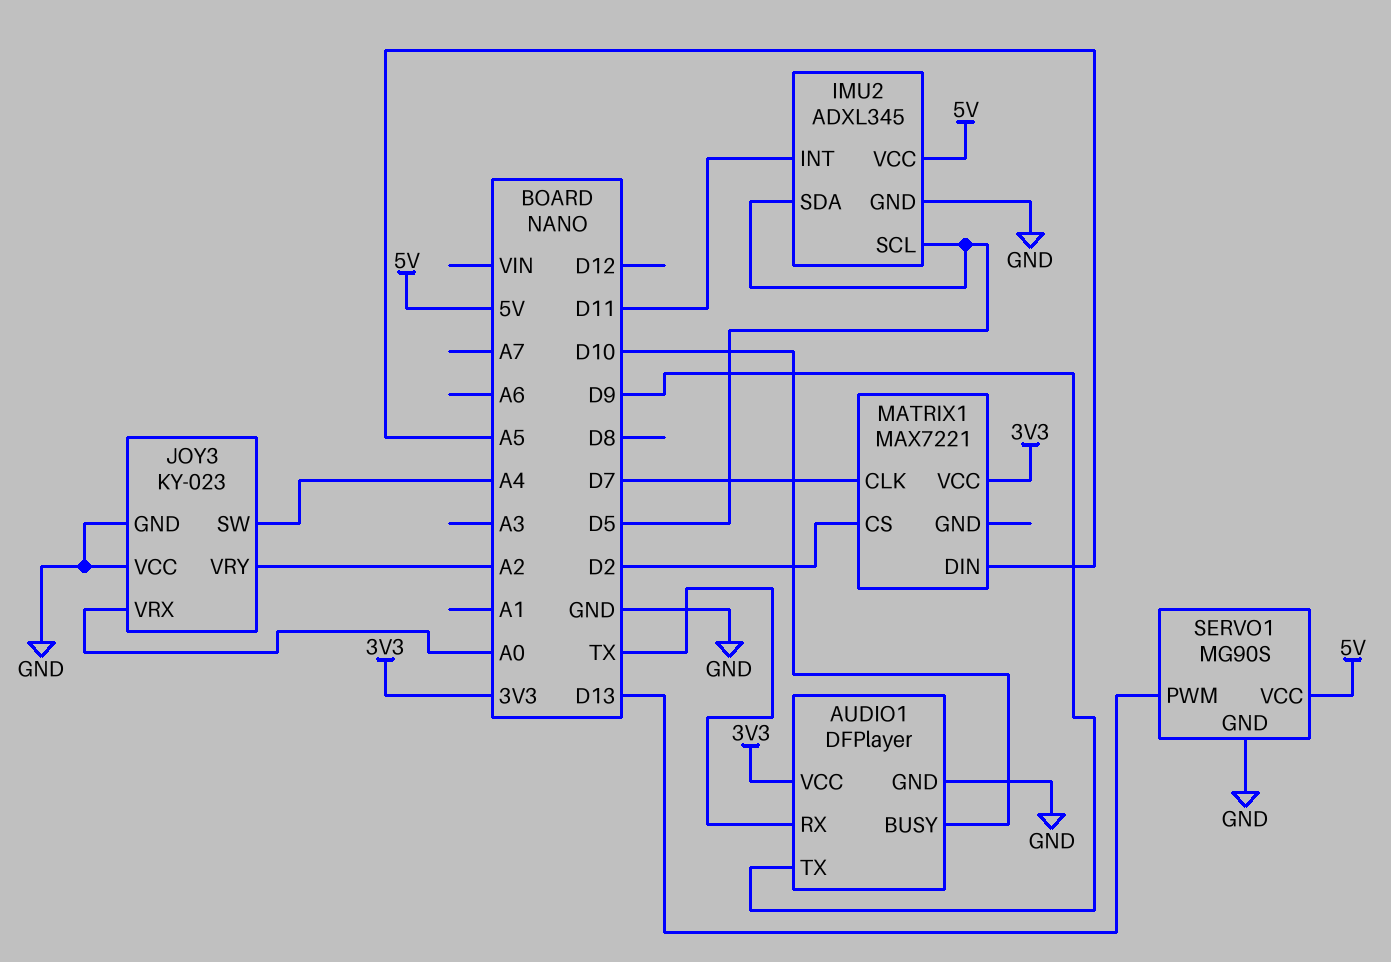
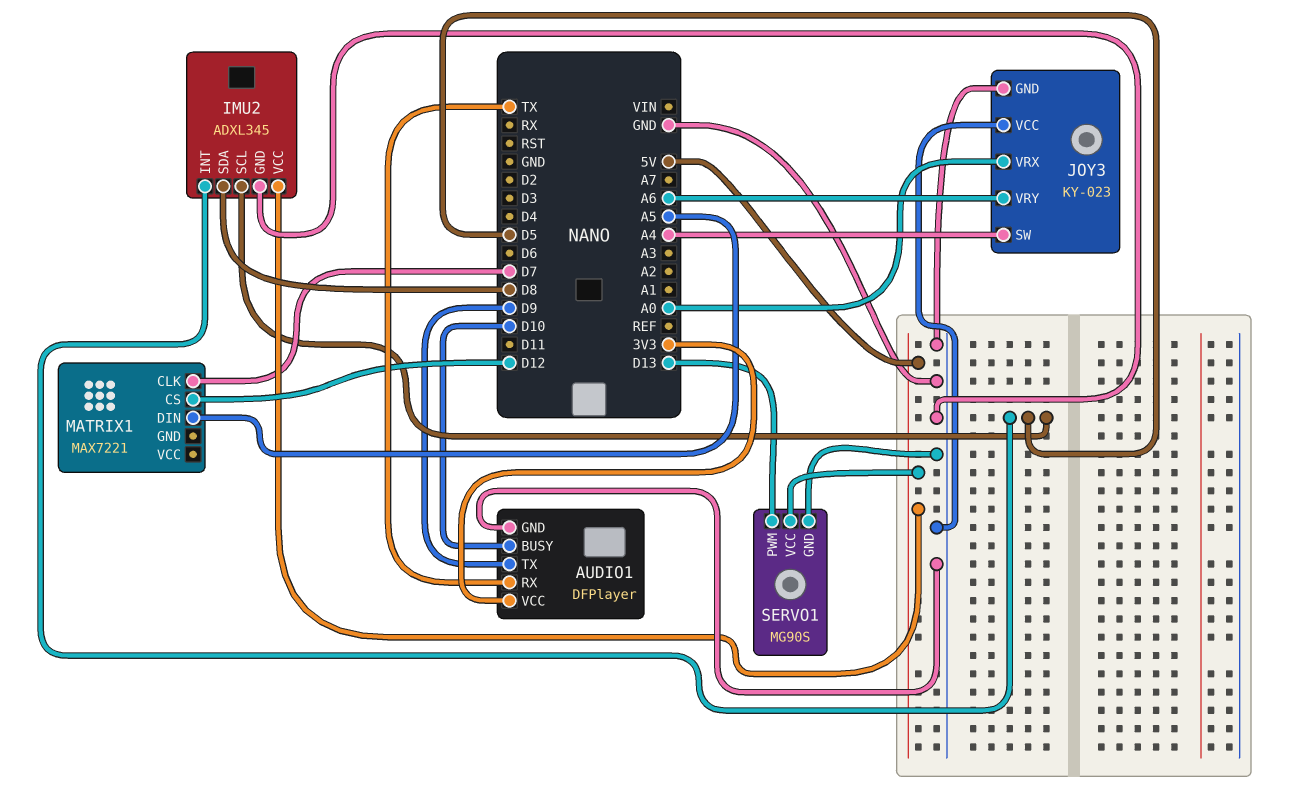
IMU2 pin INT: D11 -> D5
IMU2 pin SDA: D5 -> D8
JOY3 pin VRY: A2 -> A6
MATRIX1 pin CS: D2 -> D12
MATRIX1 pin VCC: 3V3 -> none

